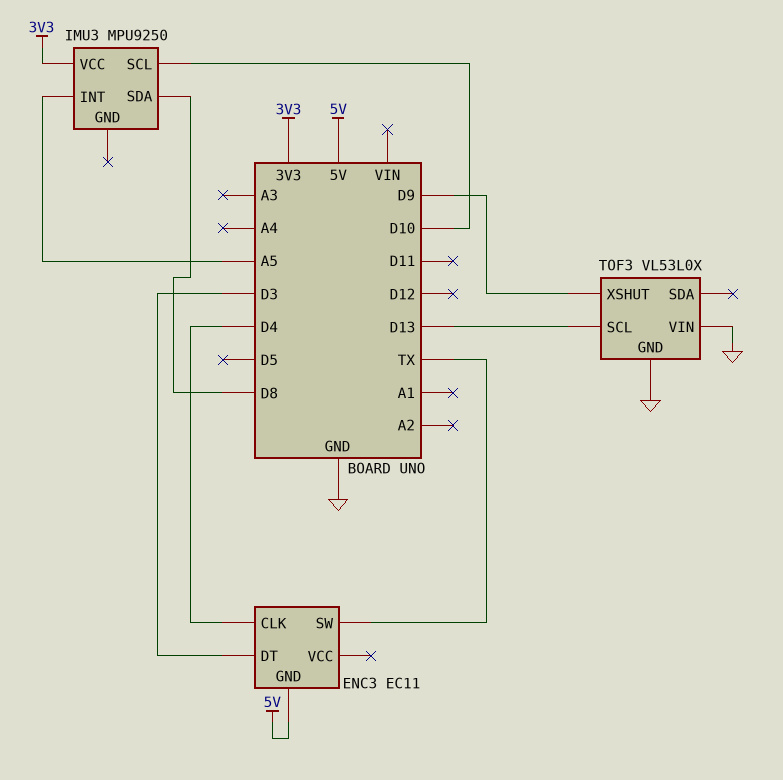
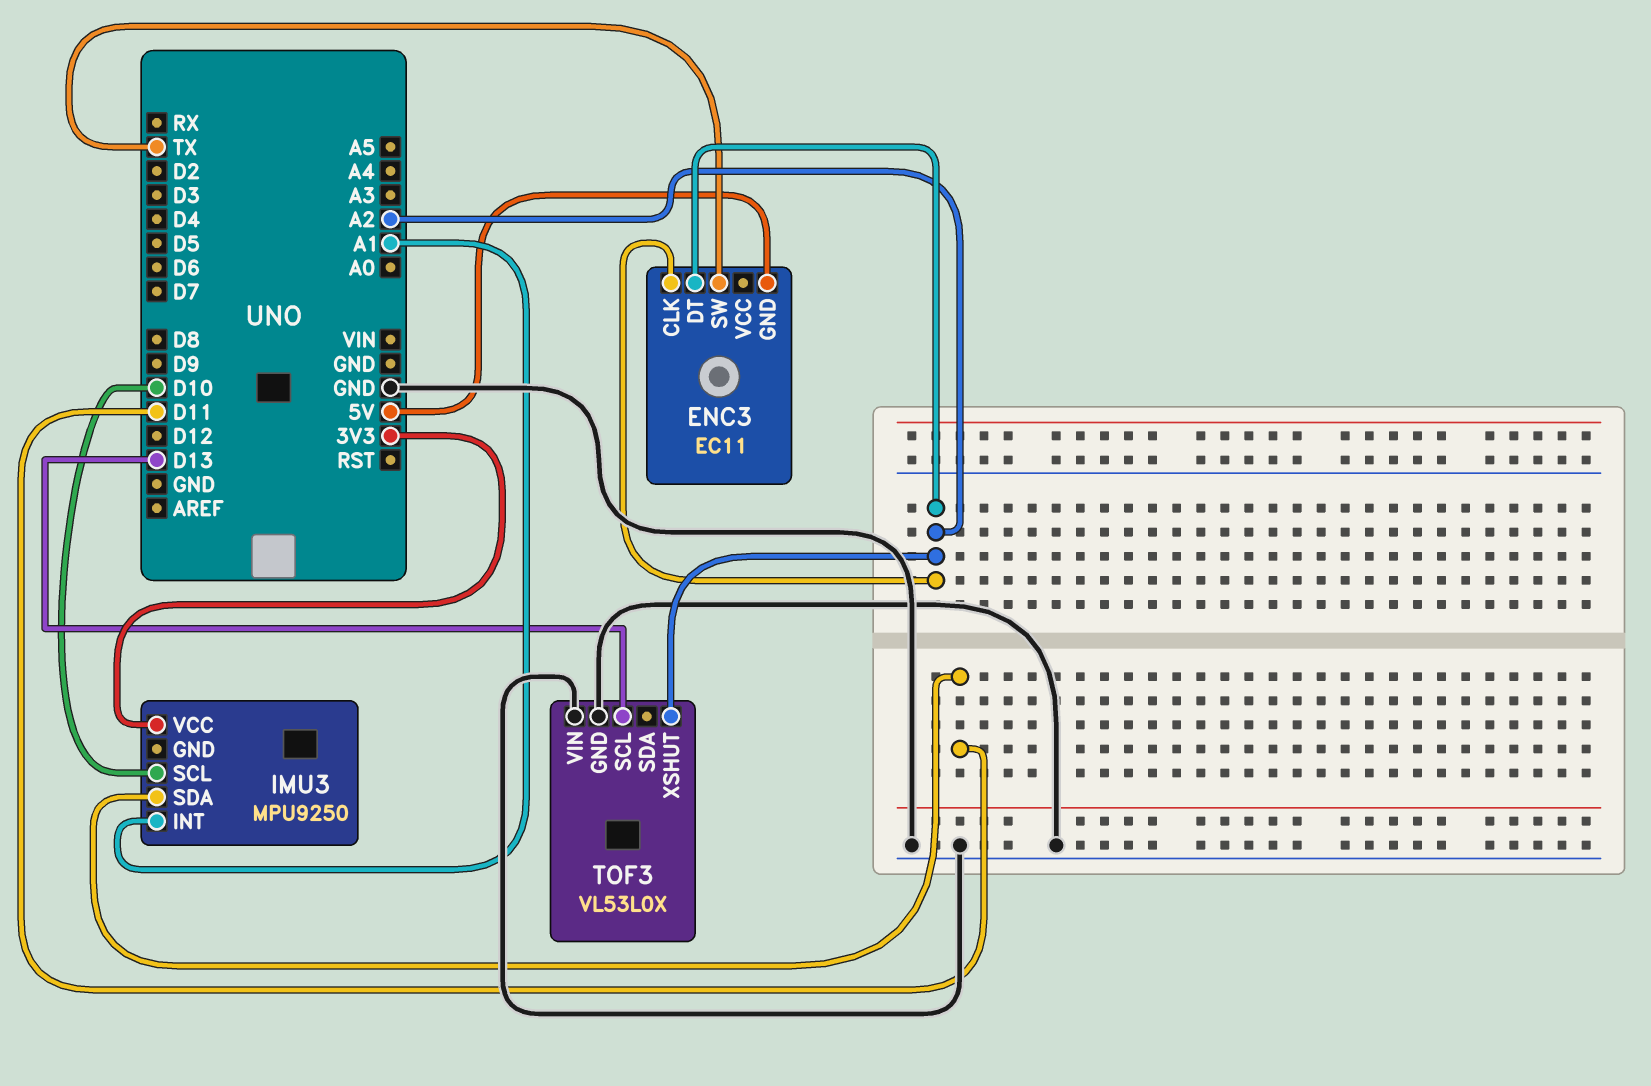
ENC3 pin CLK: D4 -> A2
ENC3 pin DT: D3 -> A2
IMU3 pin INT: A5 -> A1
IMU3 pin SDA: D8 -> D11
TOF3 pin XSHUT: D9 -> A2

